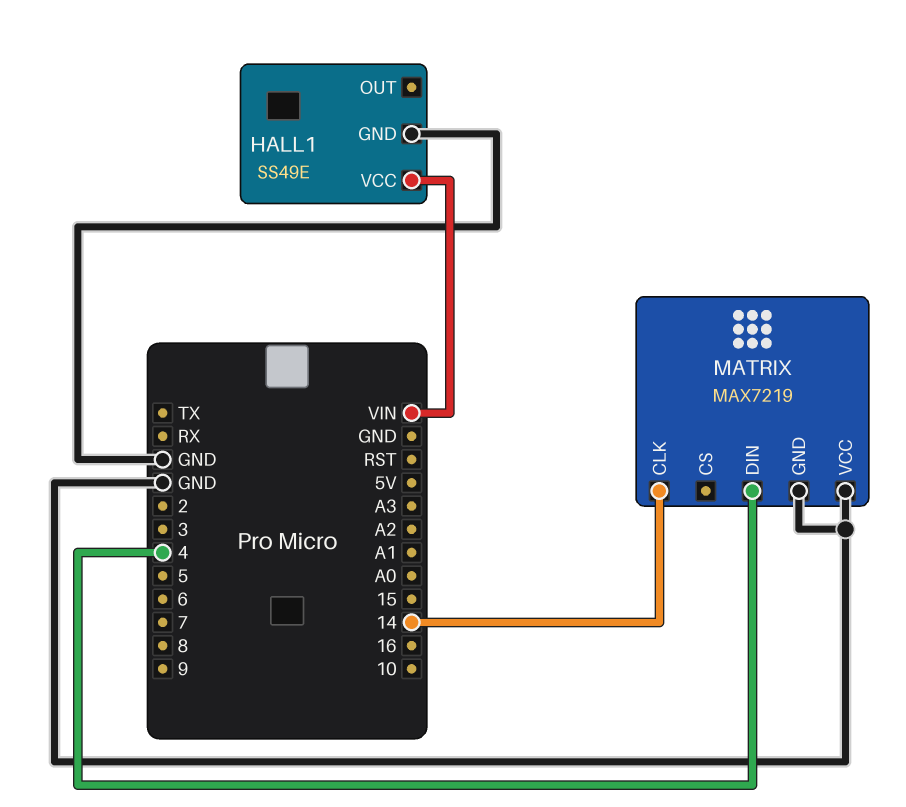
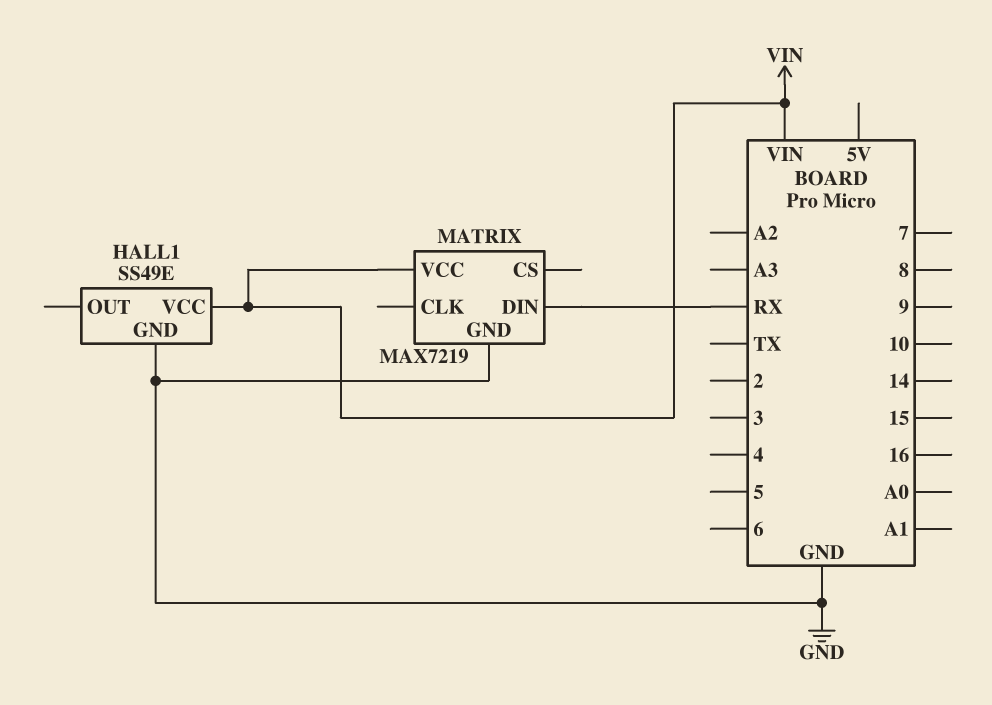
MATRIX pin CLK: 14 -> none
MATRIX pin DIN: 4 -> RX
MATRIX pin VCC: GND -> VIN

